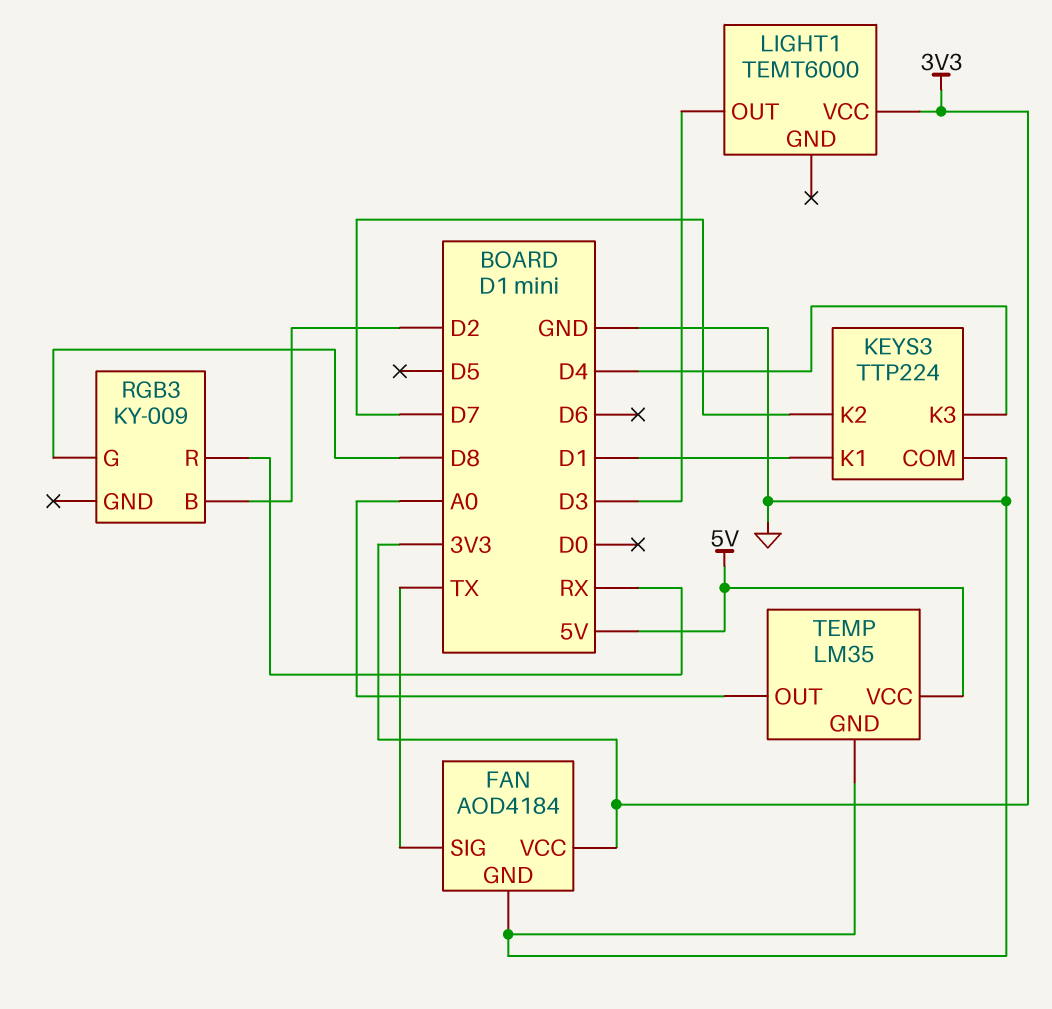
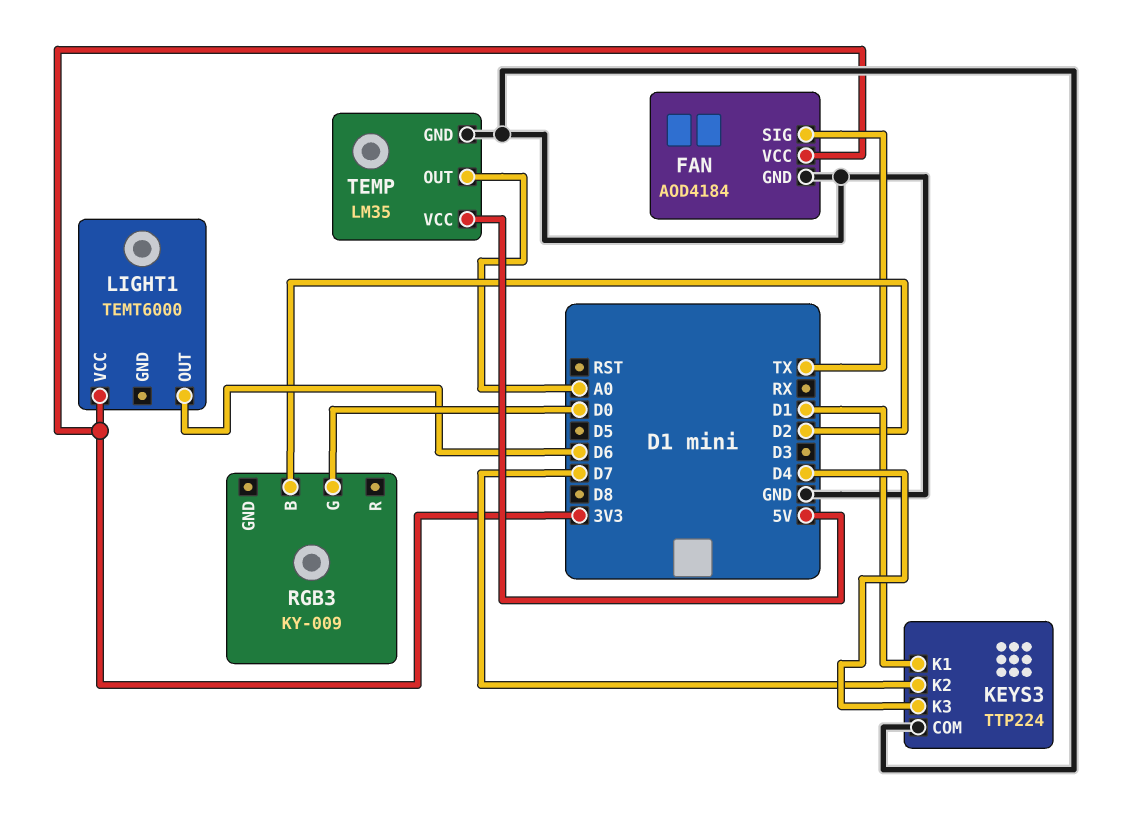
LIGHT1 pin OUT: D3 -> D6
RGB3 pin G: D8 -> D0
RGB3 pin R: RX -> none

